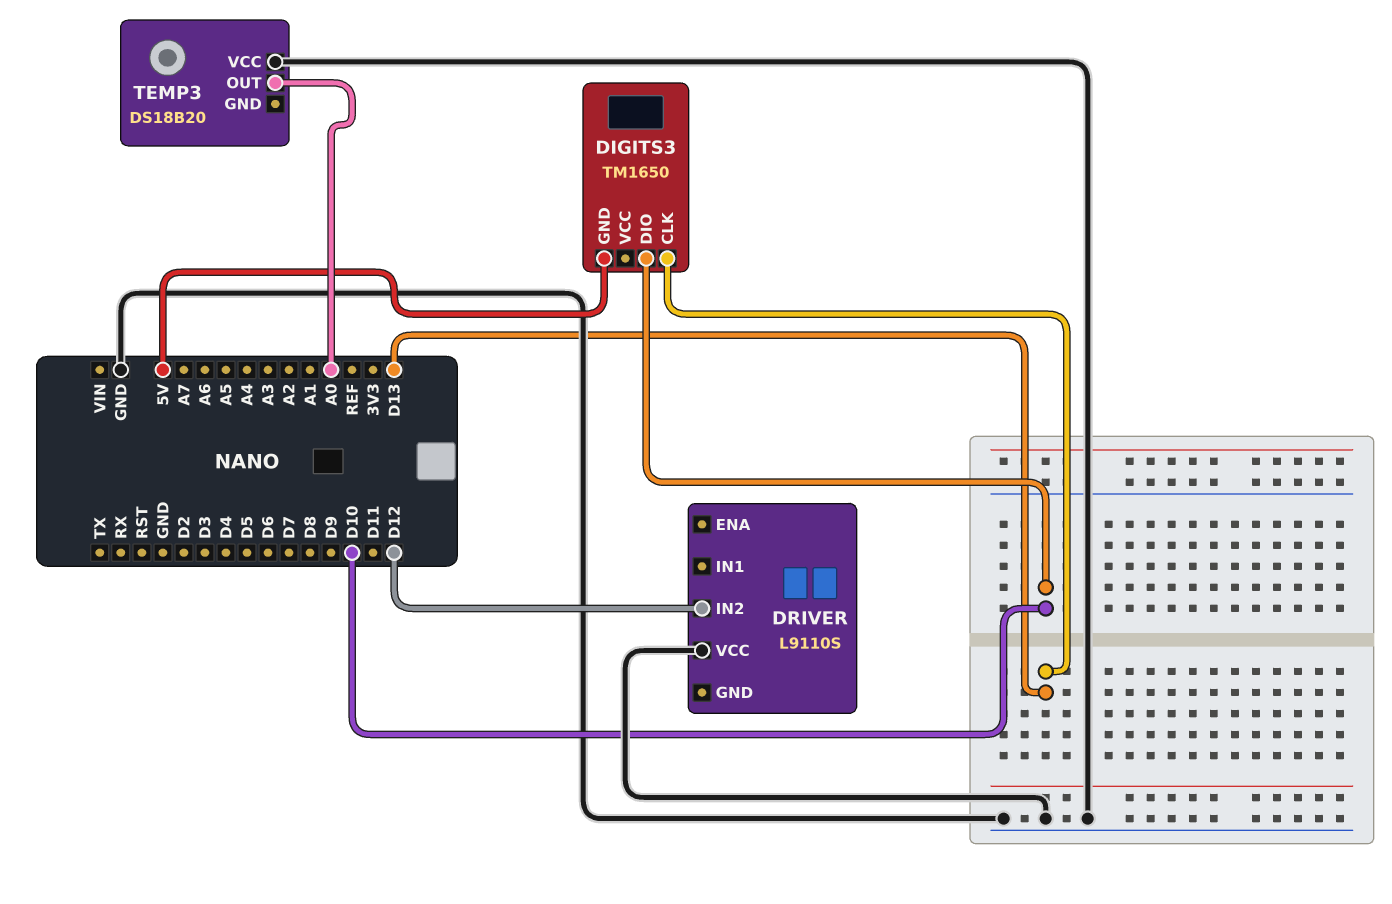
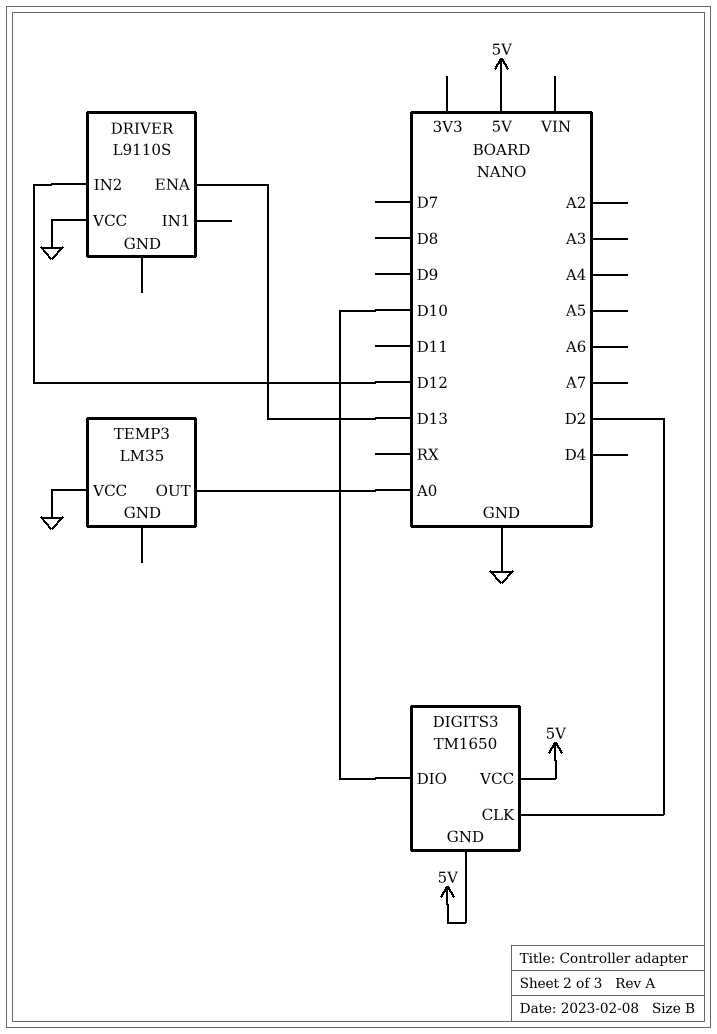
DIGITS3 pin CLK: D13 -> D2
DIGITS3 pin VCC: none -> 5V
DRIVER pin ENA: none -> D13
TEMP3: DS18B20 -> LM35

